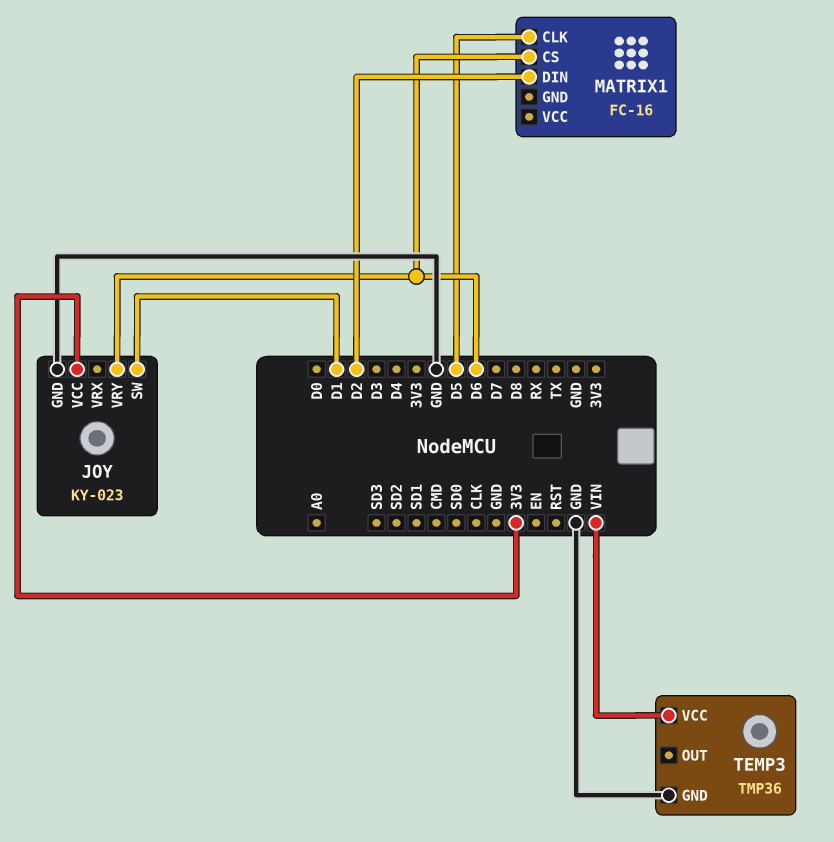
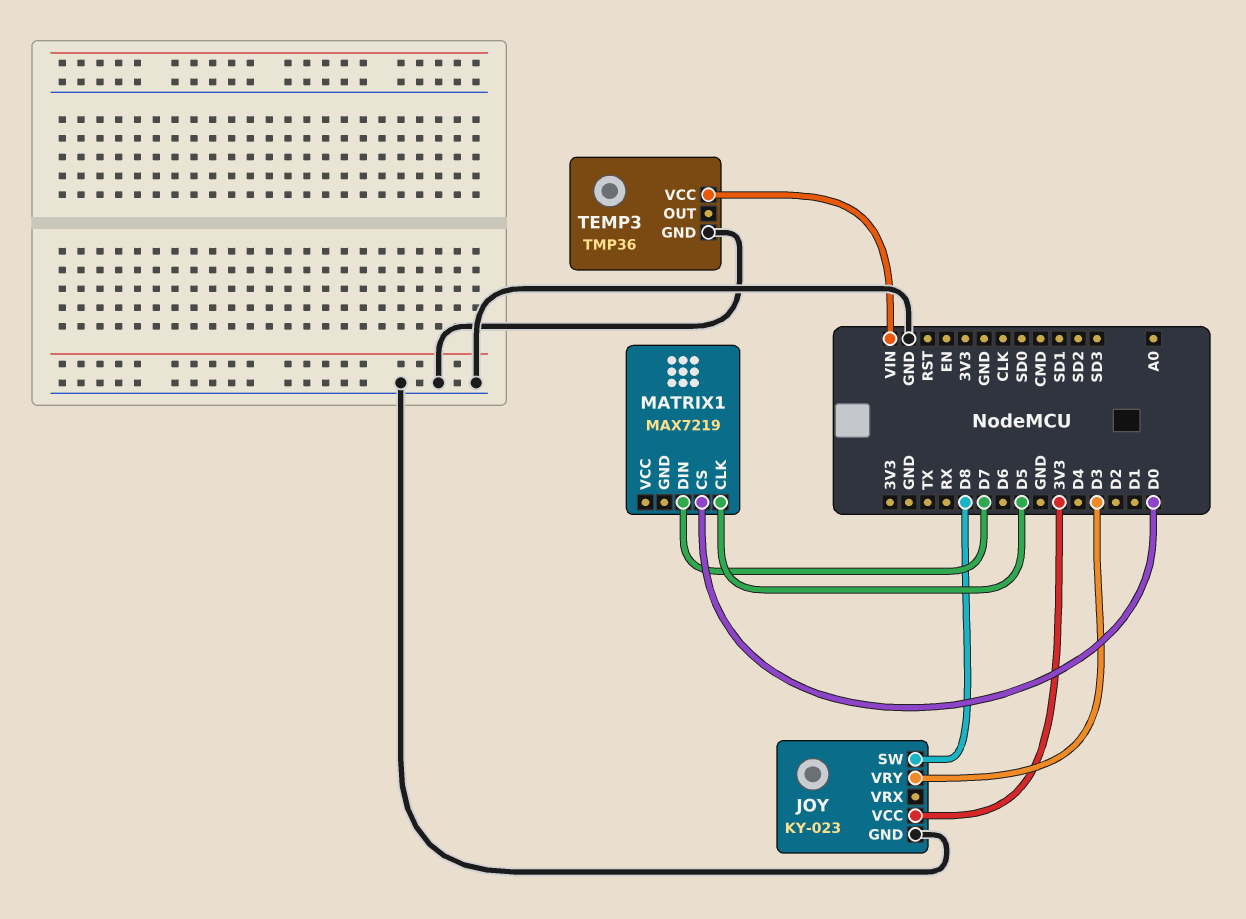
JOY pin SW: D1 -> D8
JOY pin VRY: D6 -> D3
MATRIX1: FC-16 -> MAX7219
MATRIX1 pin CS: D6 -> D0
MATRIX1 pin DIN: D2 -> D7

